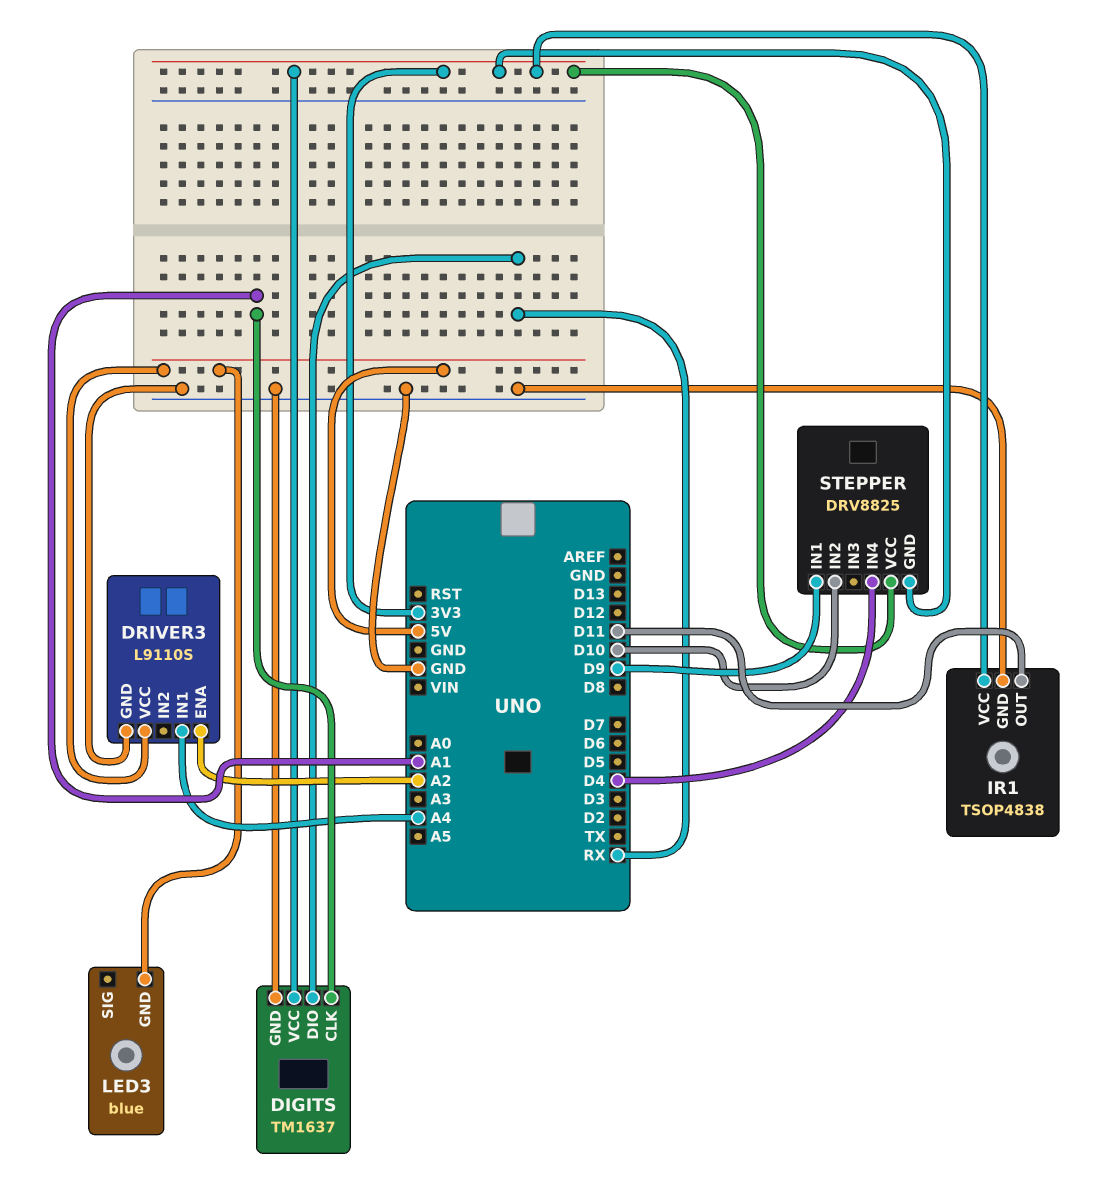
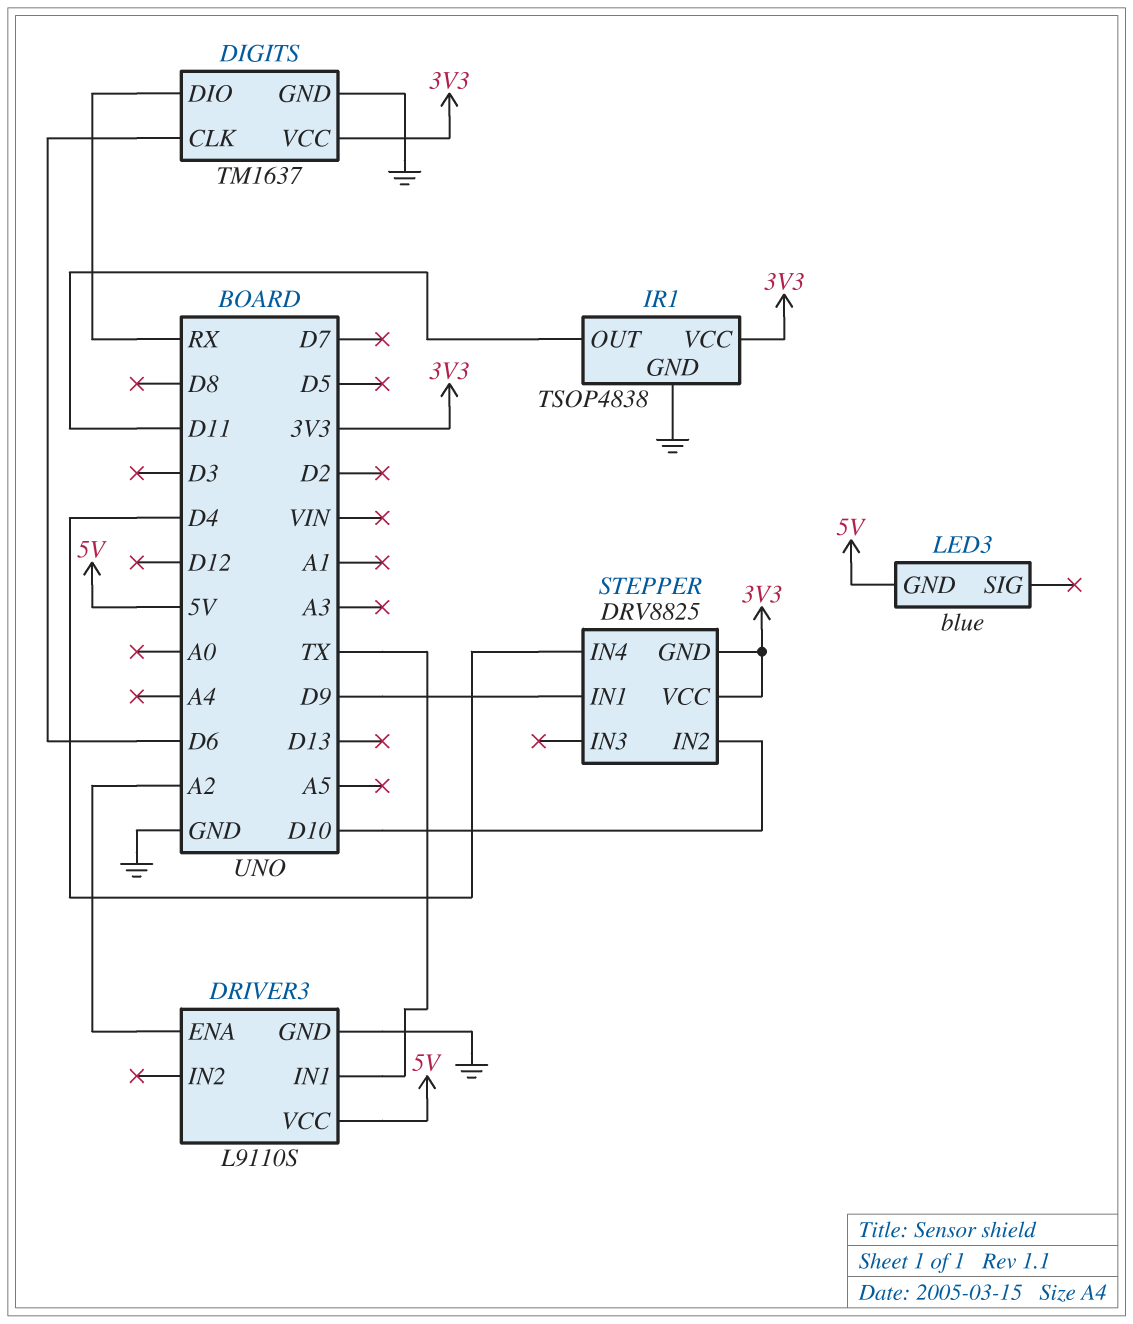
DIGITS pin CLK: A1 -> D6
DRIVER3 pin IN1: A4 -> TX

